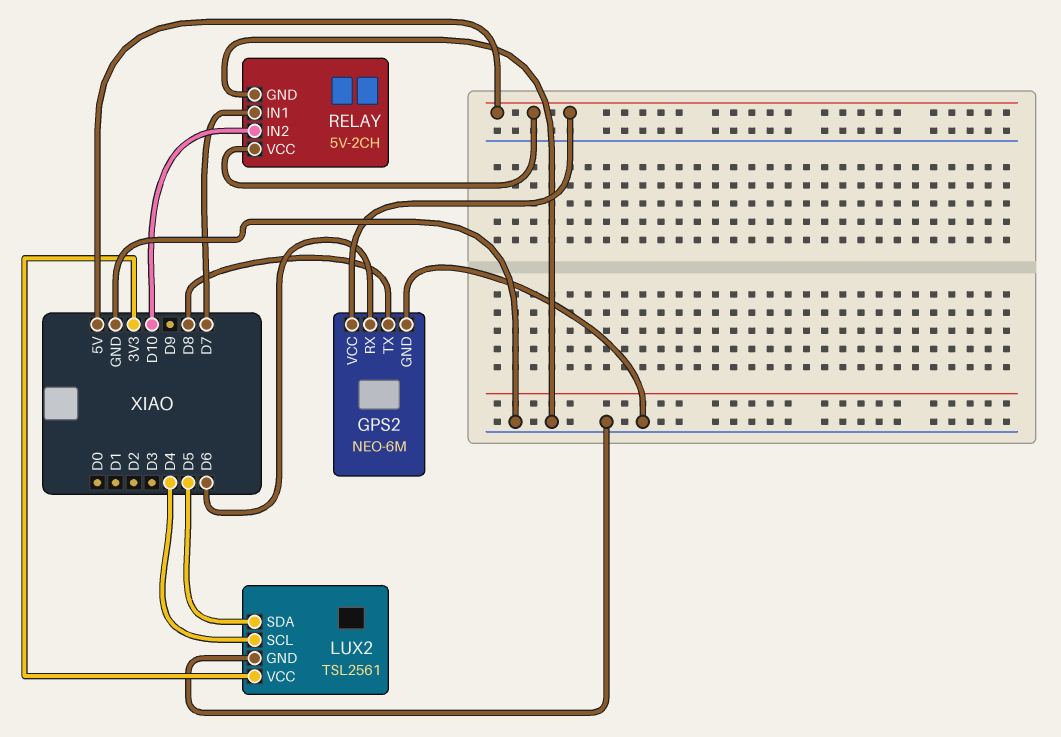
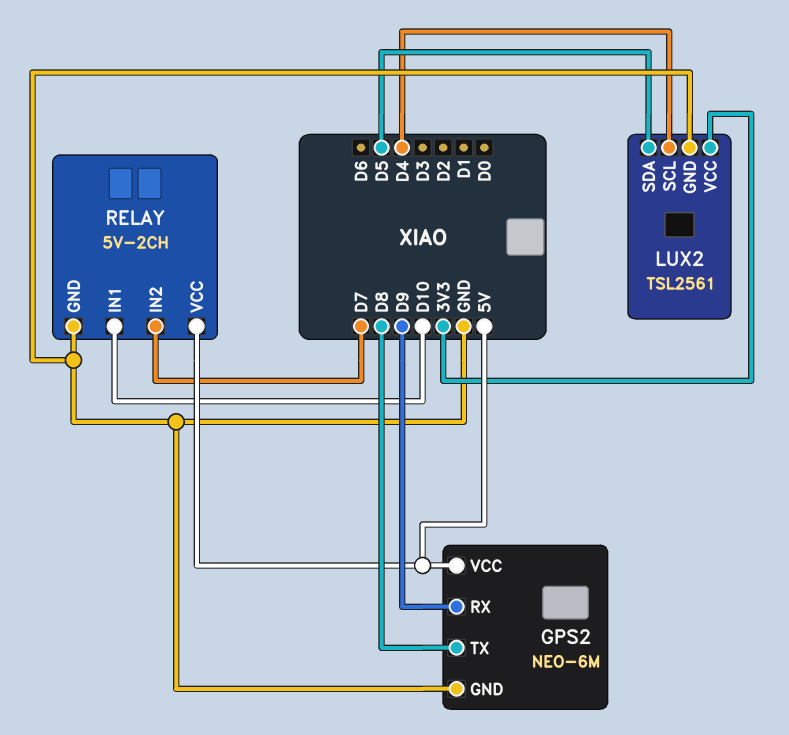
GPS2 pin RX: D6 -> D9
RELAY pin IN1: D7 -> D10
RELAY pin IN2: D10 -> D7

